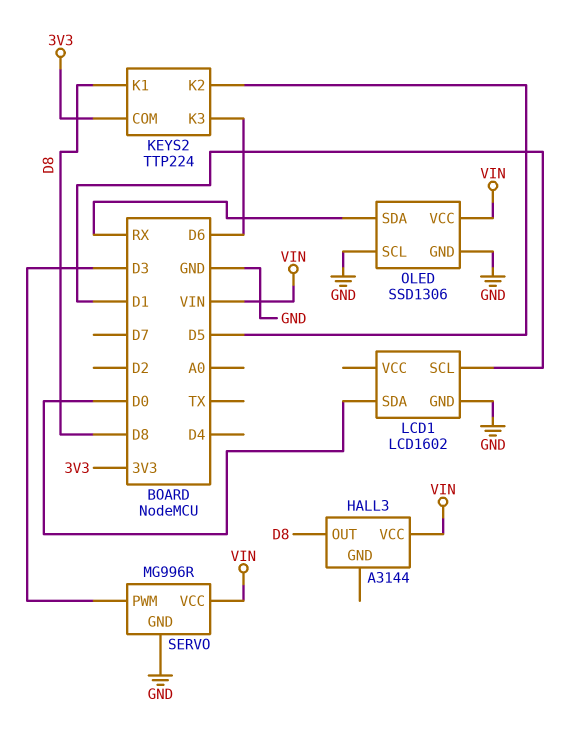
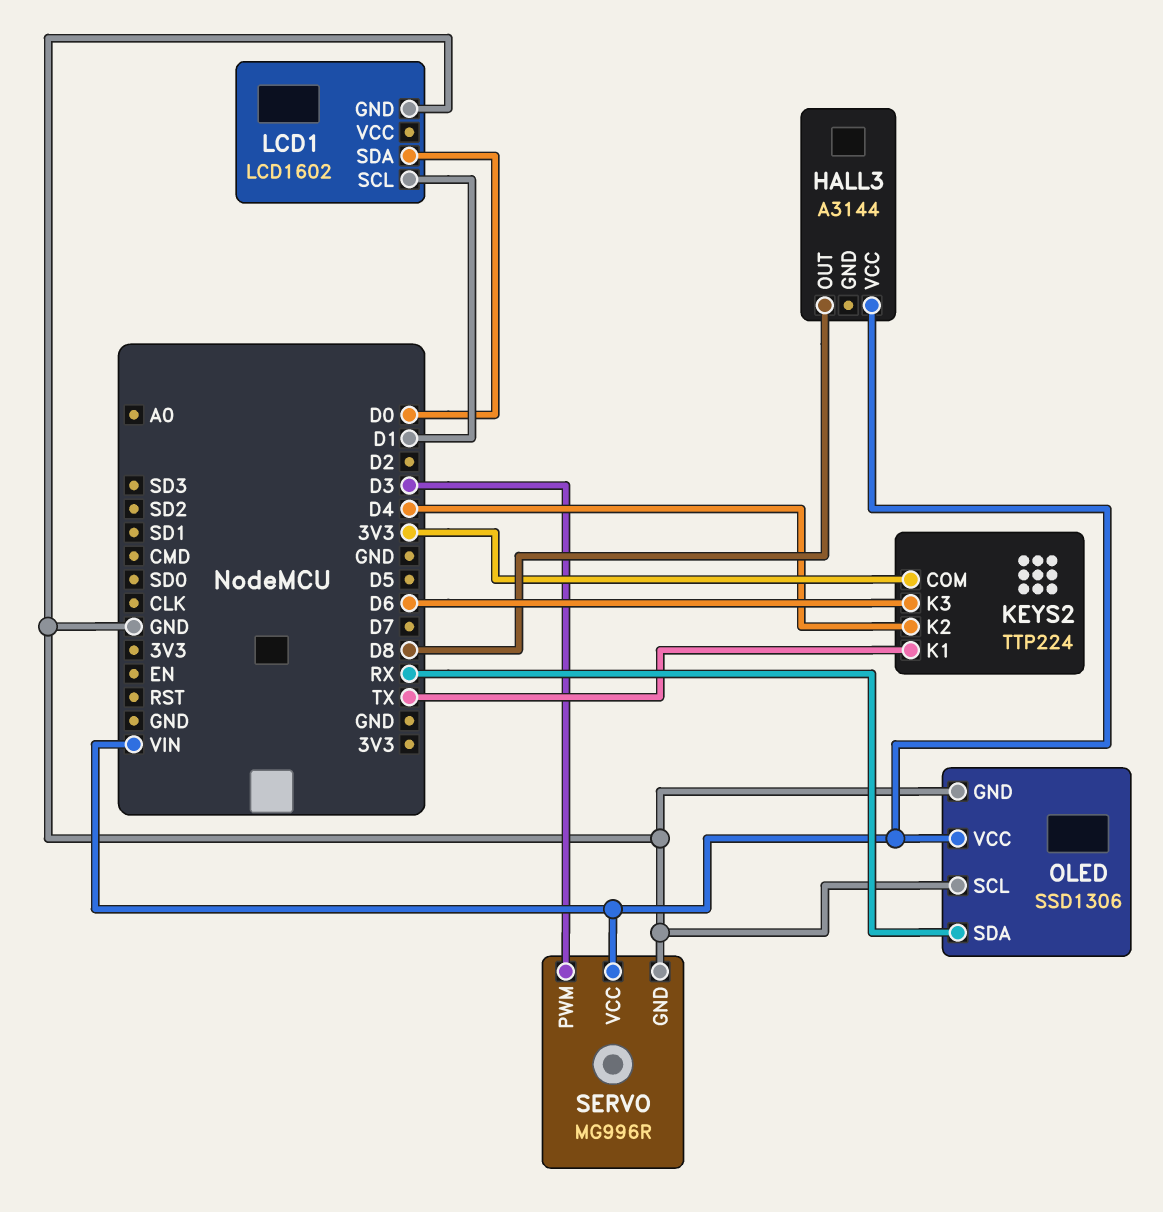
KEYS2 pin K1: D8 -> TX
KEYS2 pin K2: D5 -> D4

